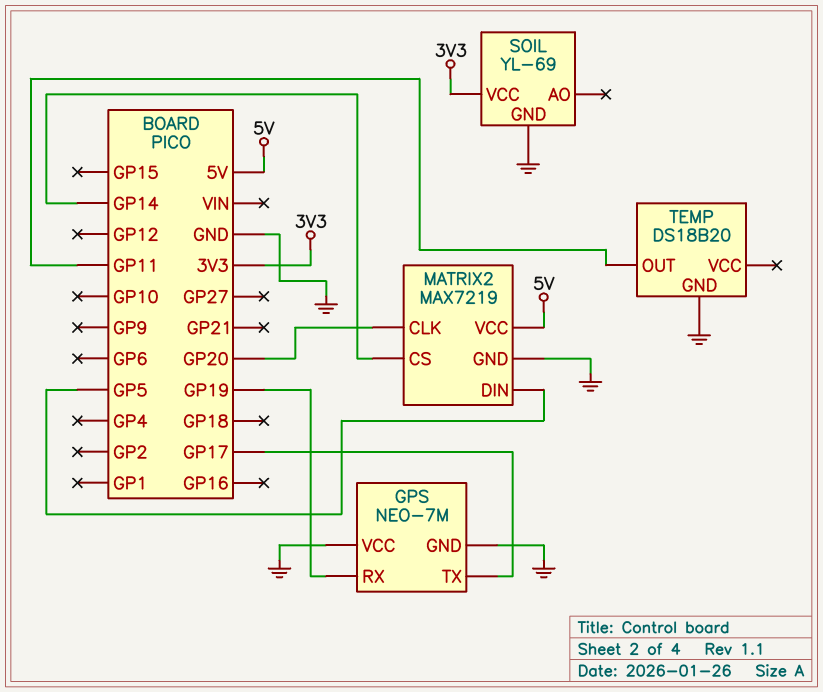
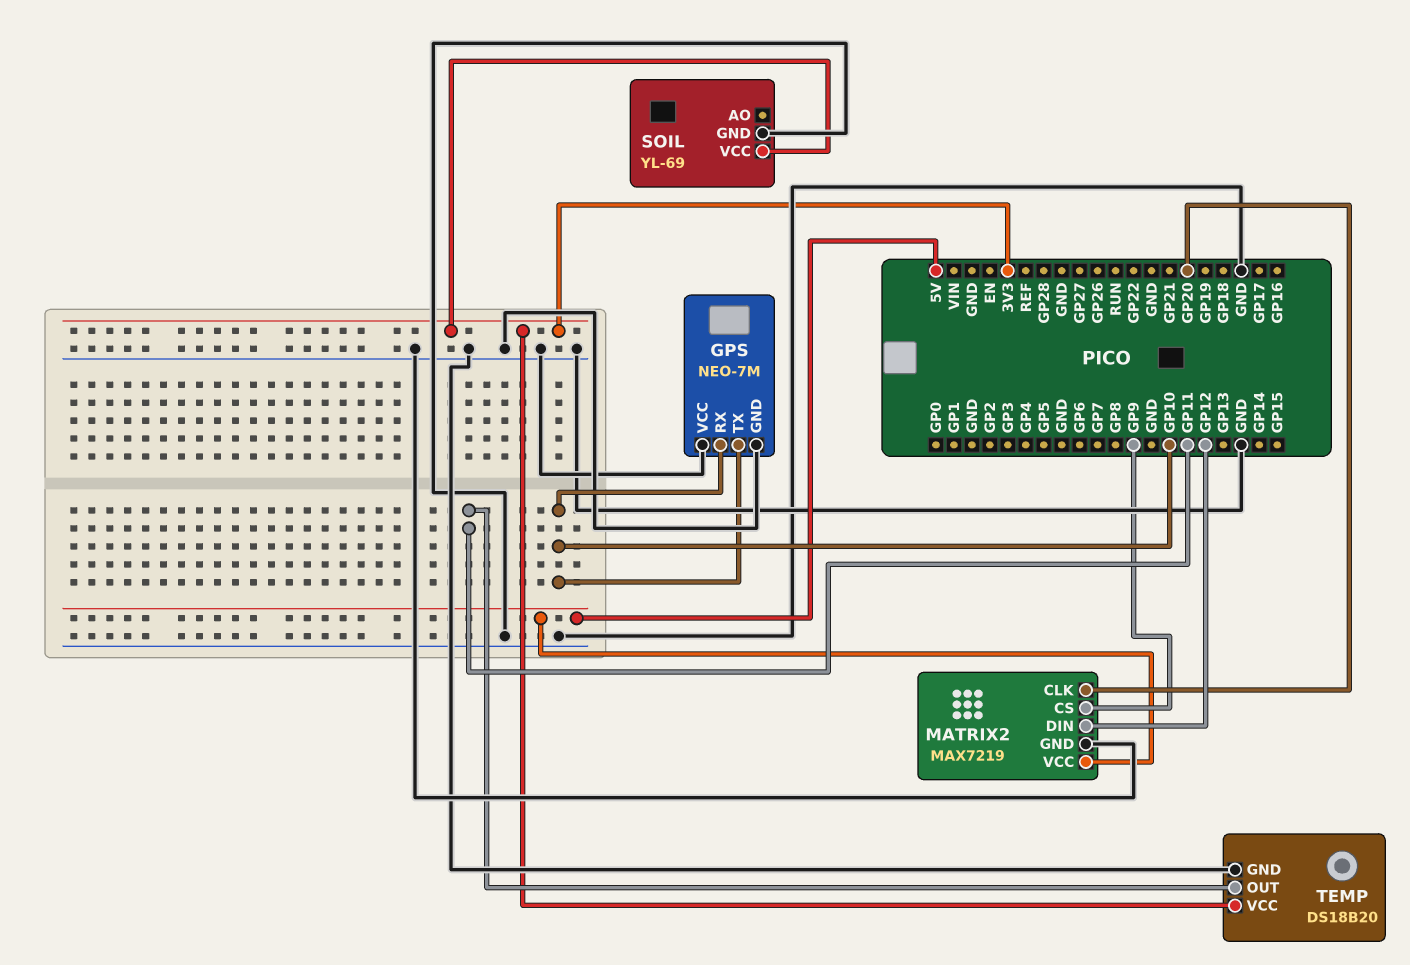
GPS pin RX: GP19 -> GP10
GPS pin TX: GP17 -> GP10
MATRIX2 pin CS: GP14 -> GP9
MATRIX2 pin DIN: GP5 -> GP12
TEMP pin VCC: none -> 3V3

